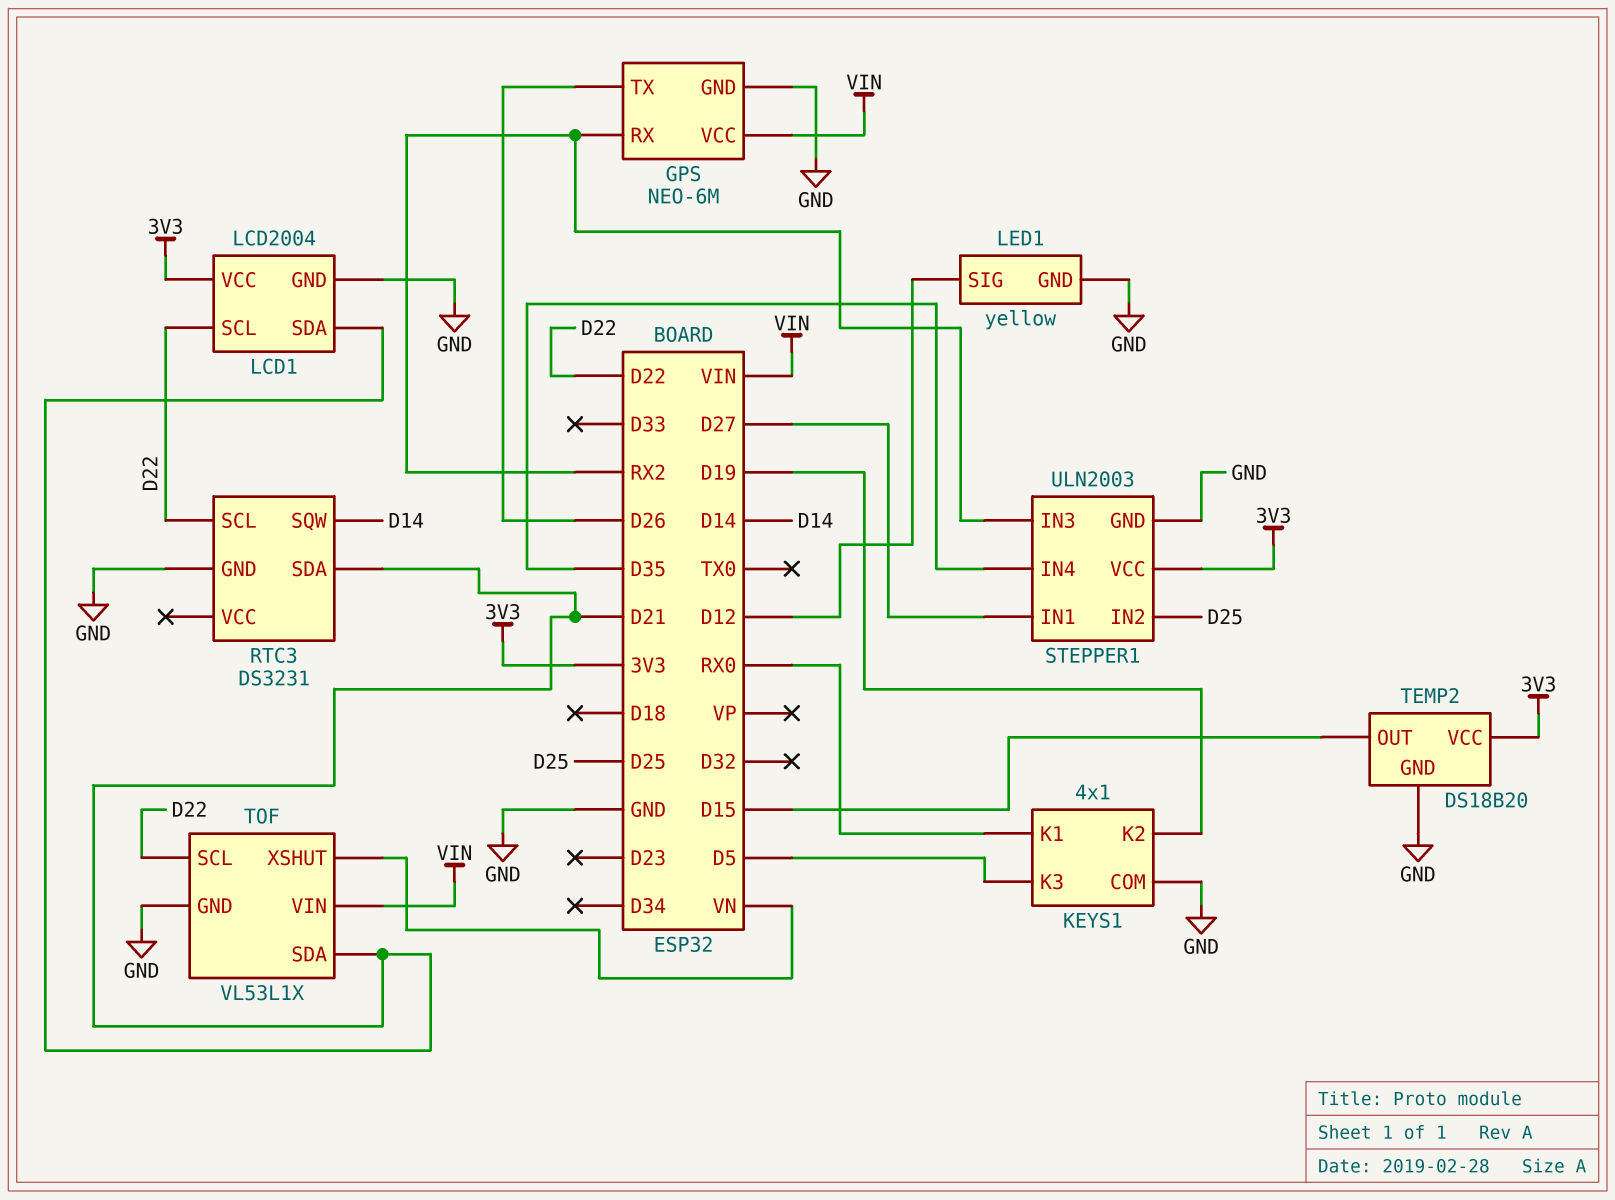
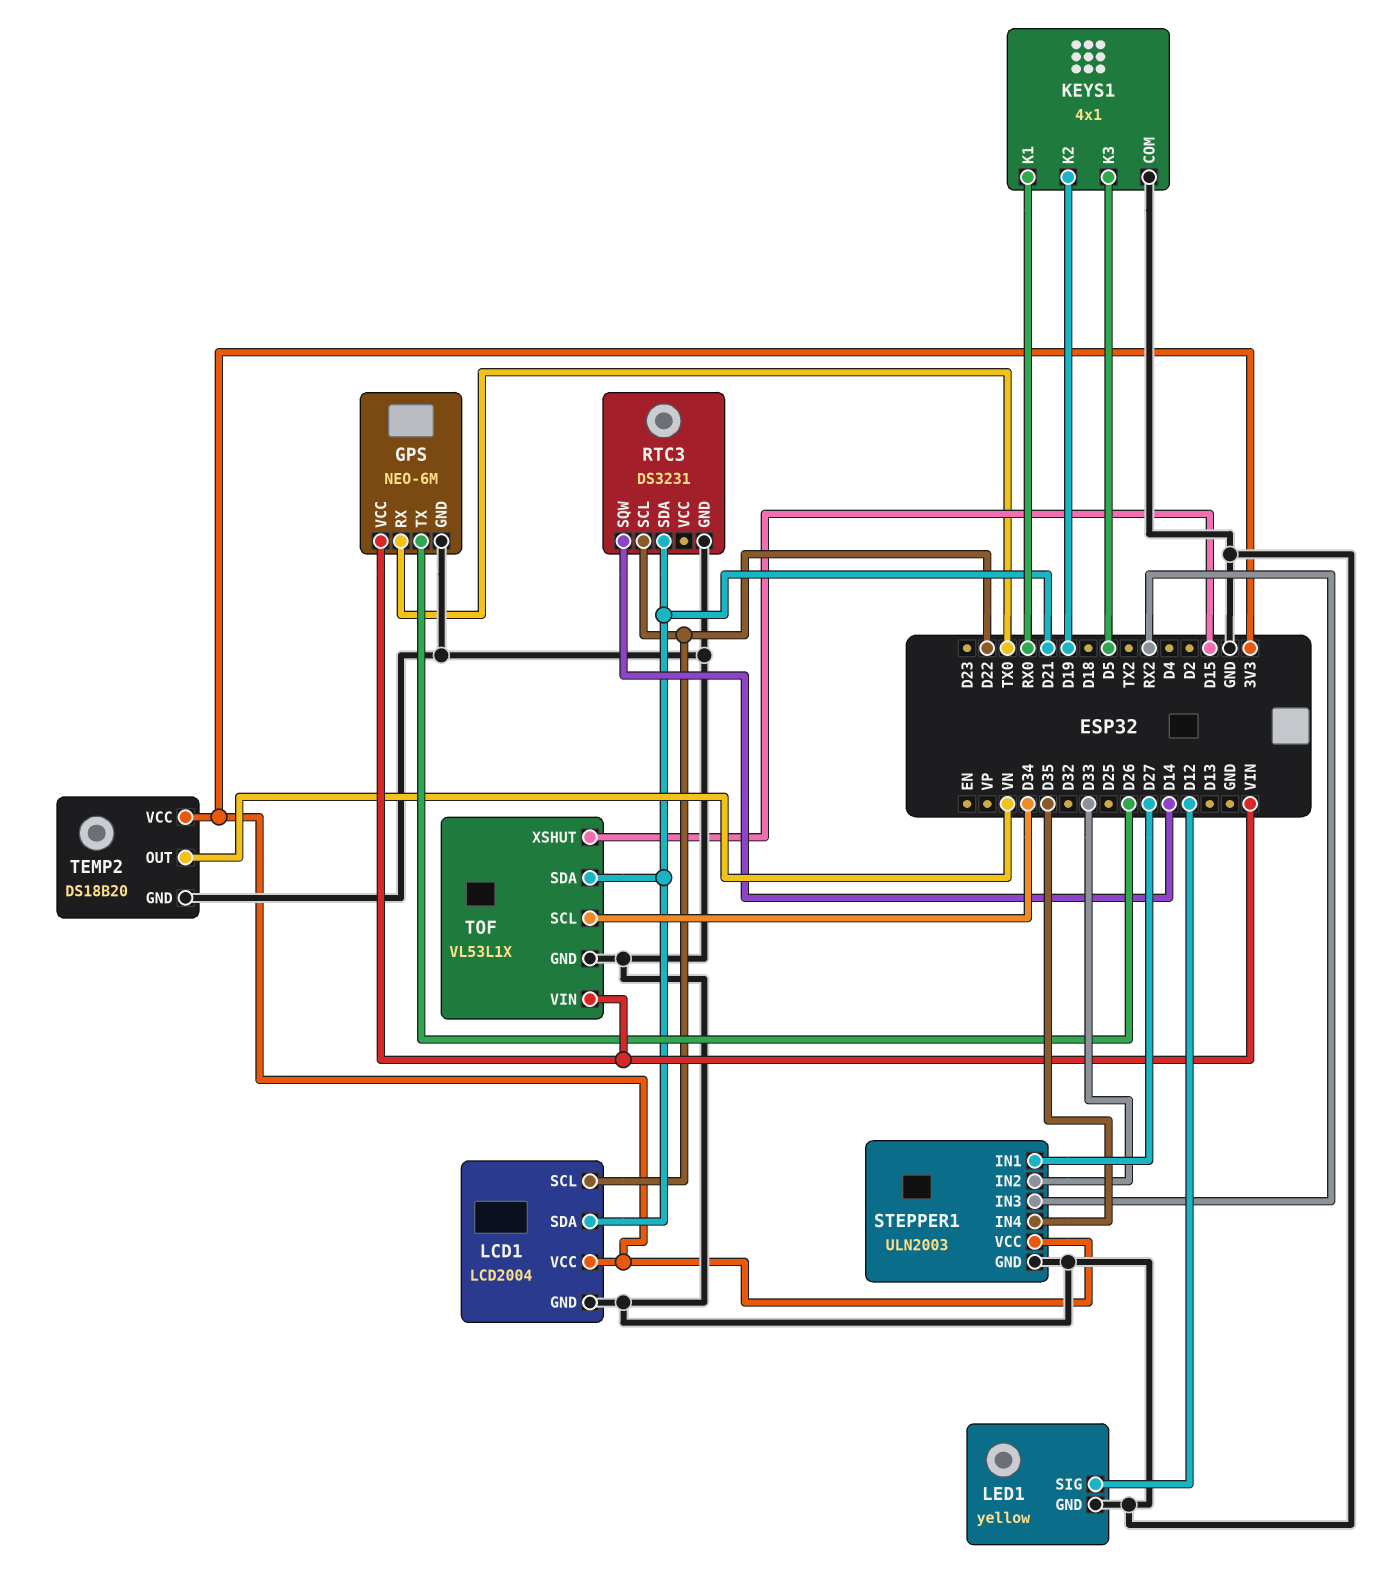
GPS pin RX: RX2 -> TX0
STEPPER1 pin IN2: D25 -> D33
TEMP2 pin OUT: D15 -> VN
TOF pin SCL: D22 -> D34
TOF pin XSHUT: VN -> D15

